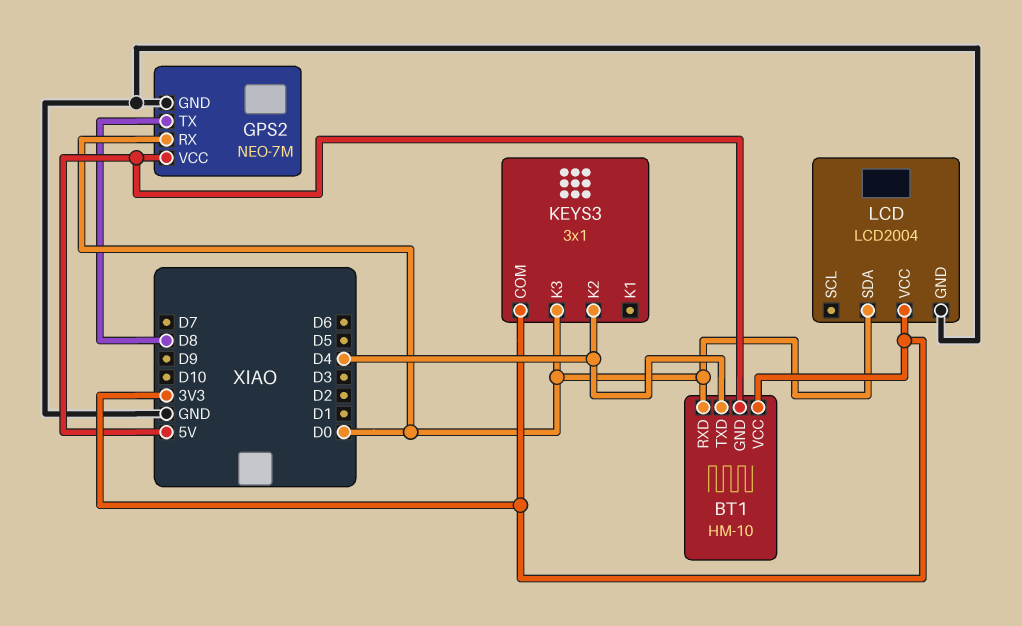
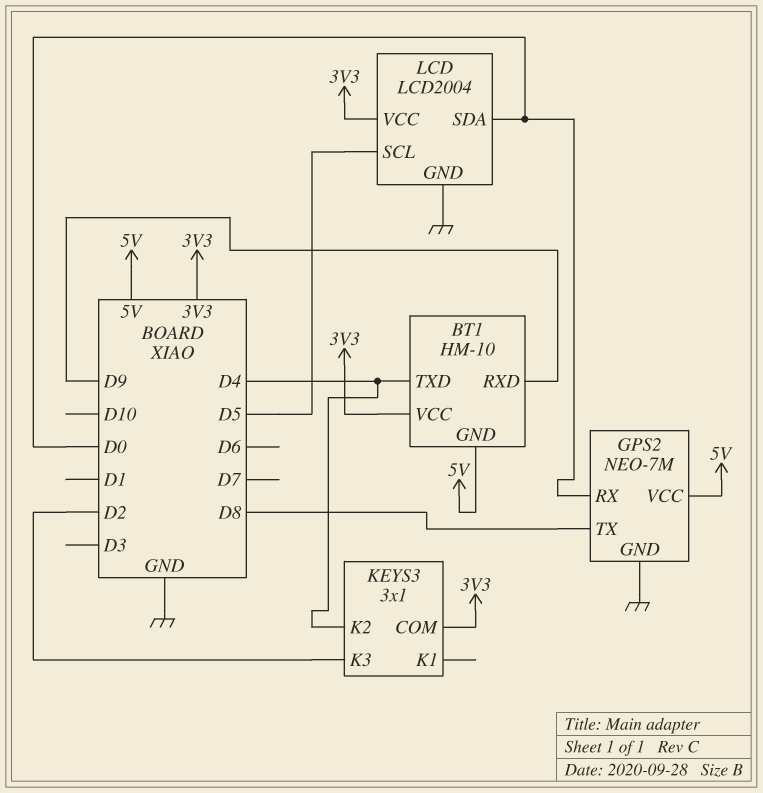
BT1 pin RXD: D0 -> D9
KEYS3 pin K3: D0 -> D2
LCD pin SCL: none -> D5

